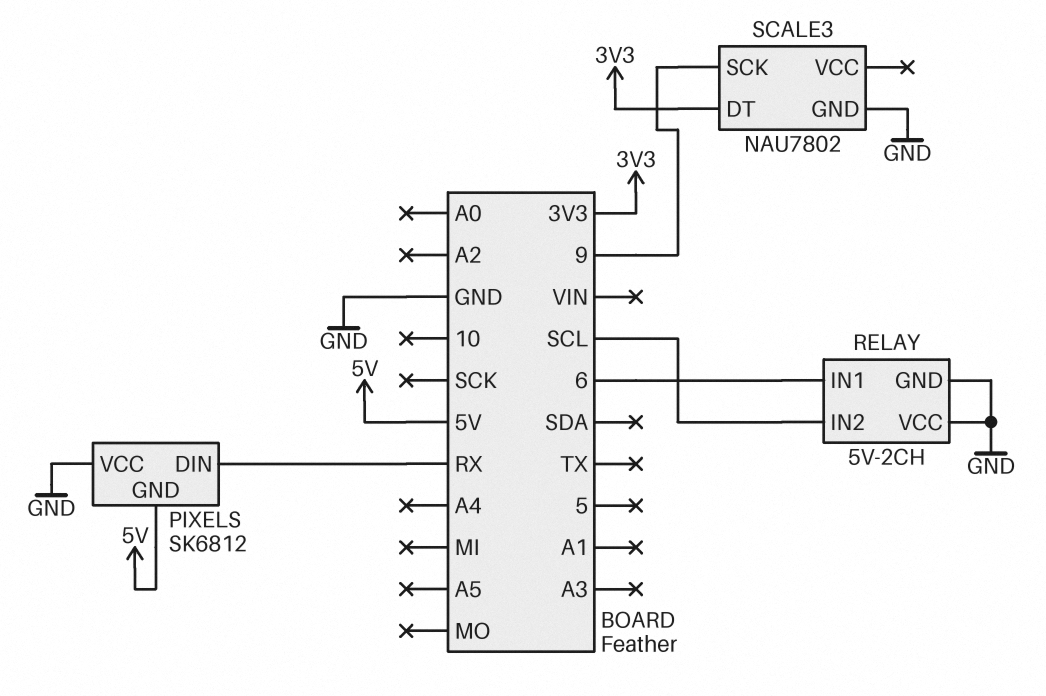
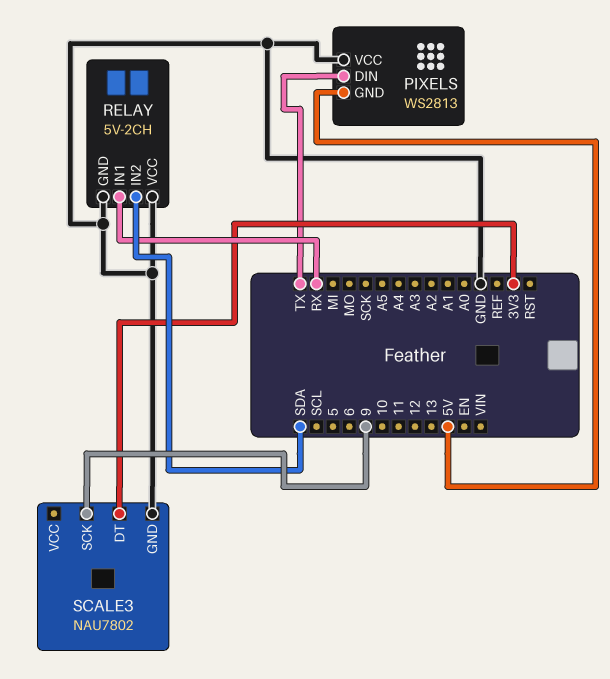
PIXELS: SK6812 -> WS2813
PIXELS pin DIN: RX -> TX
RELAY pin IN1: 6 -> RX
RELAY pin IN2: SCL -> SDA

